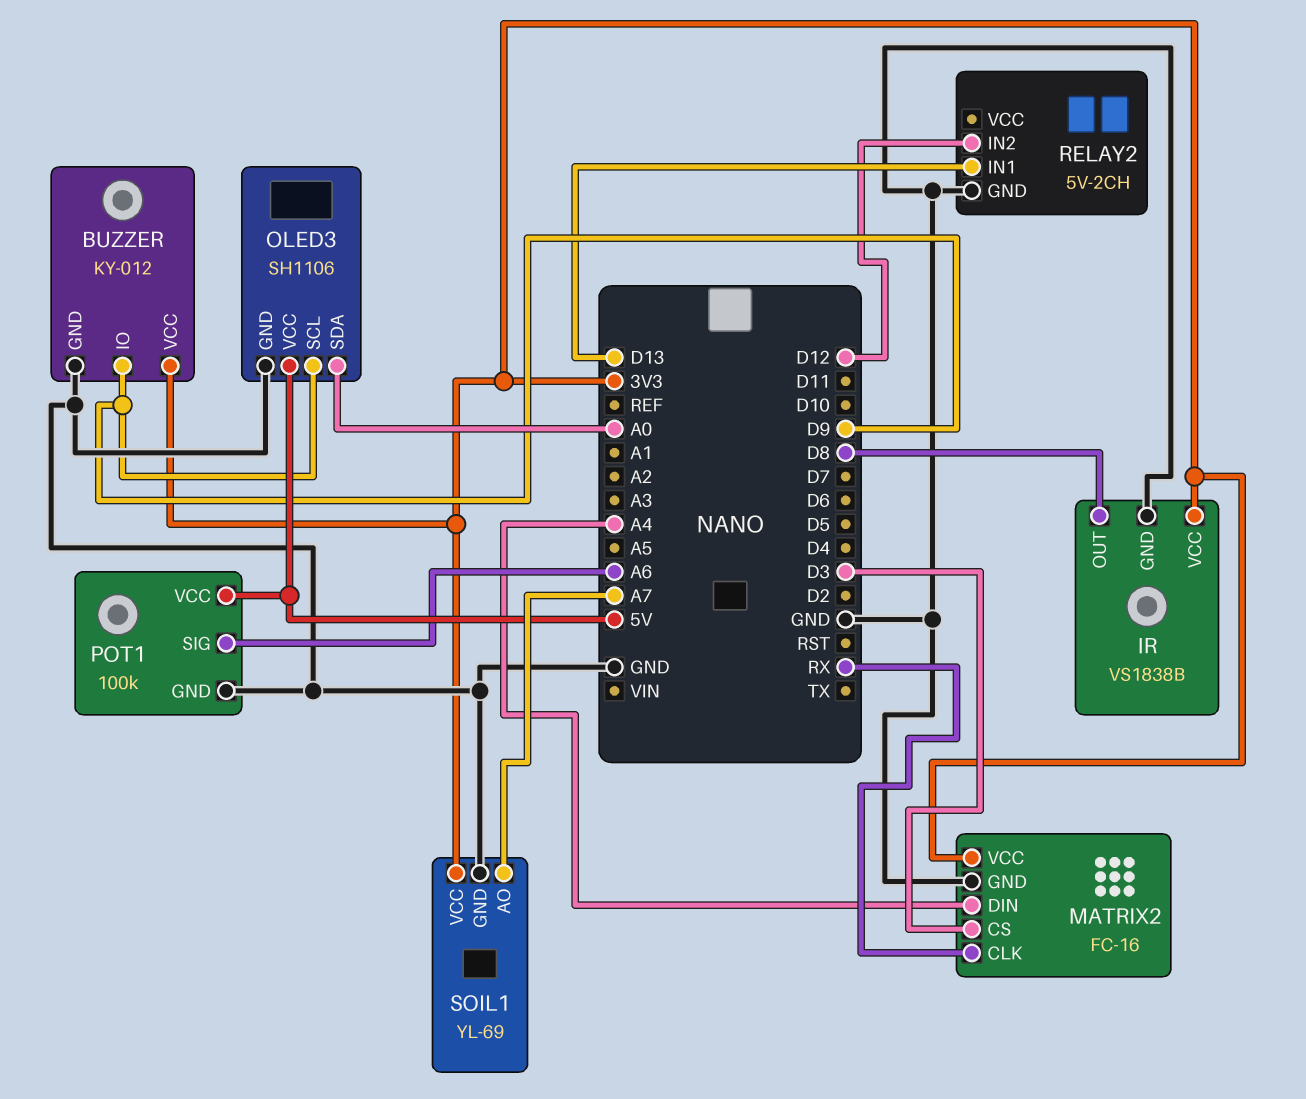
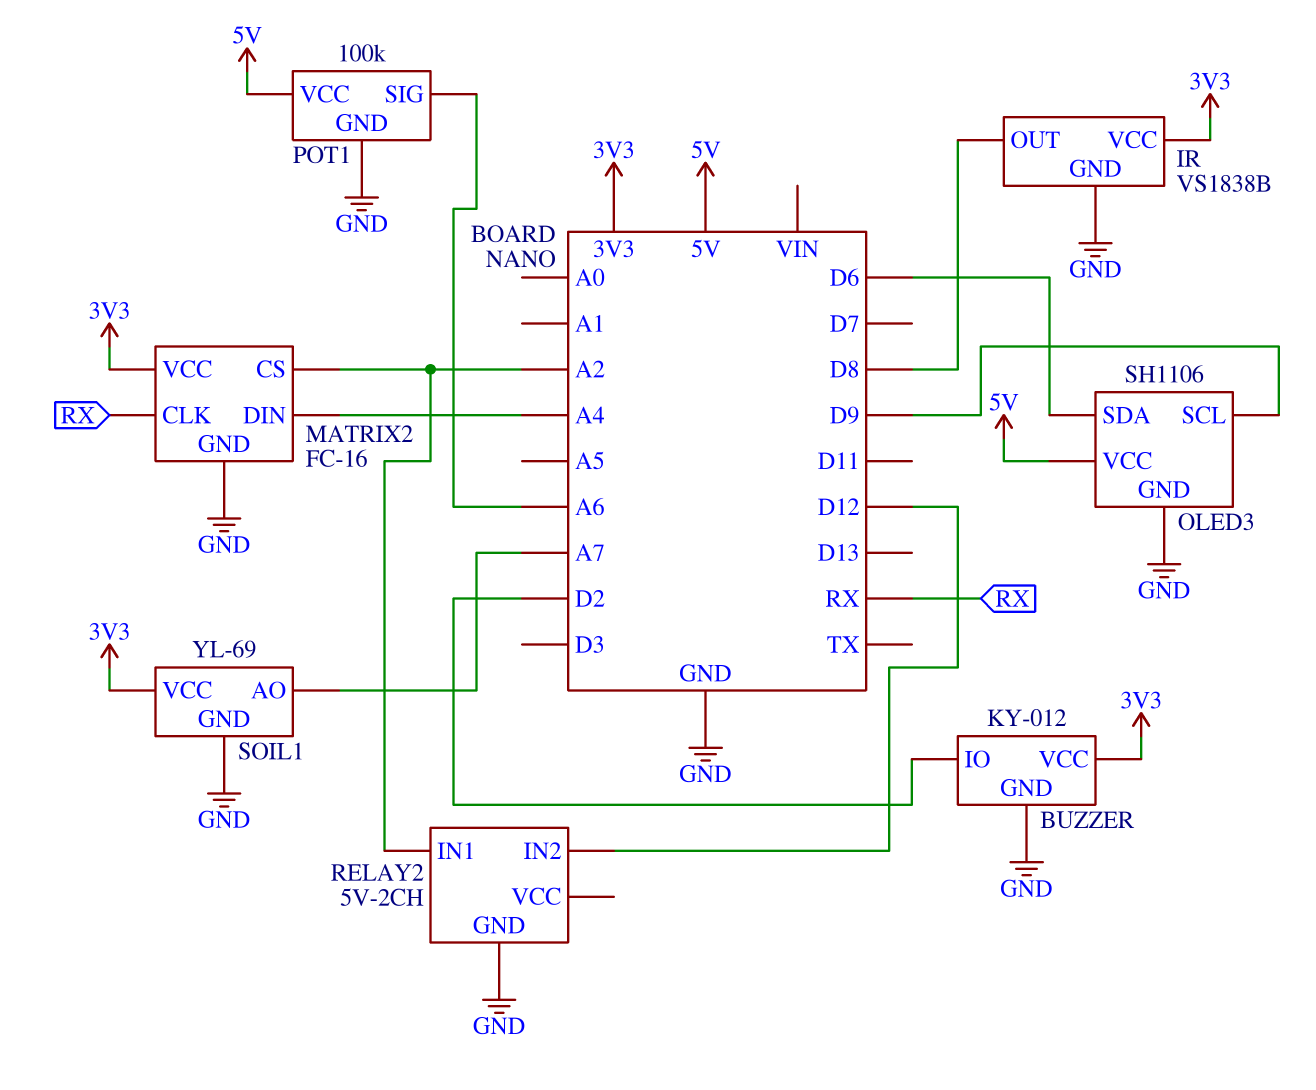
BUZZER pin IO: D9 -> D2
MATRIX2 pin CS: D3 -> A2
OLED3 pin SDA: A0 -> D6
RELAY2 pin IN1: D13 -> A2

